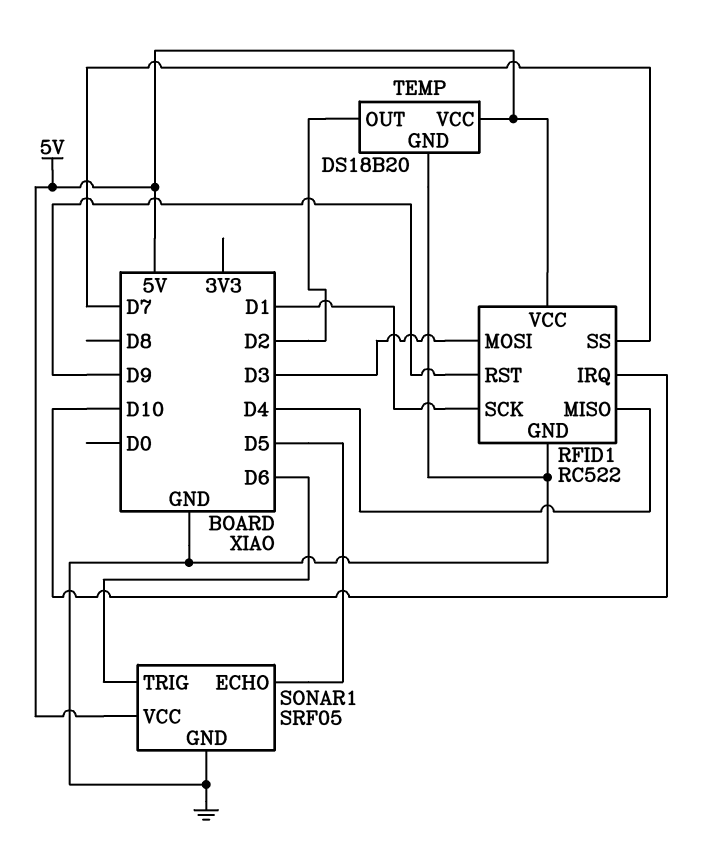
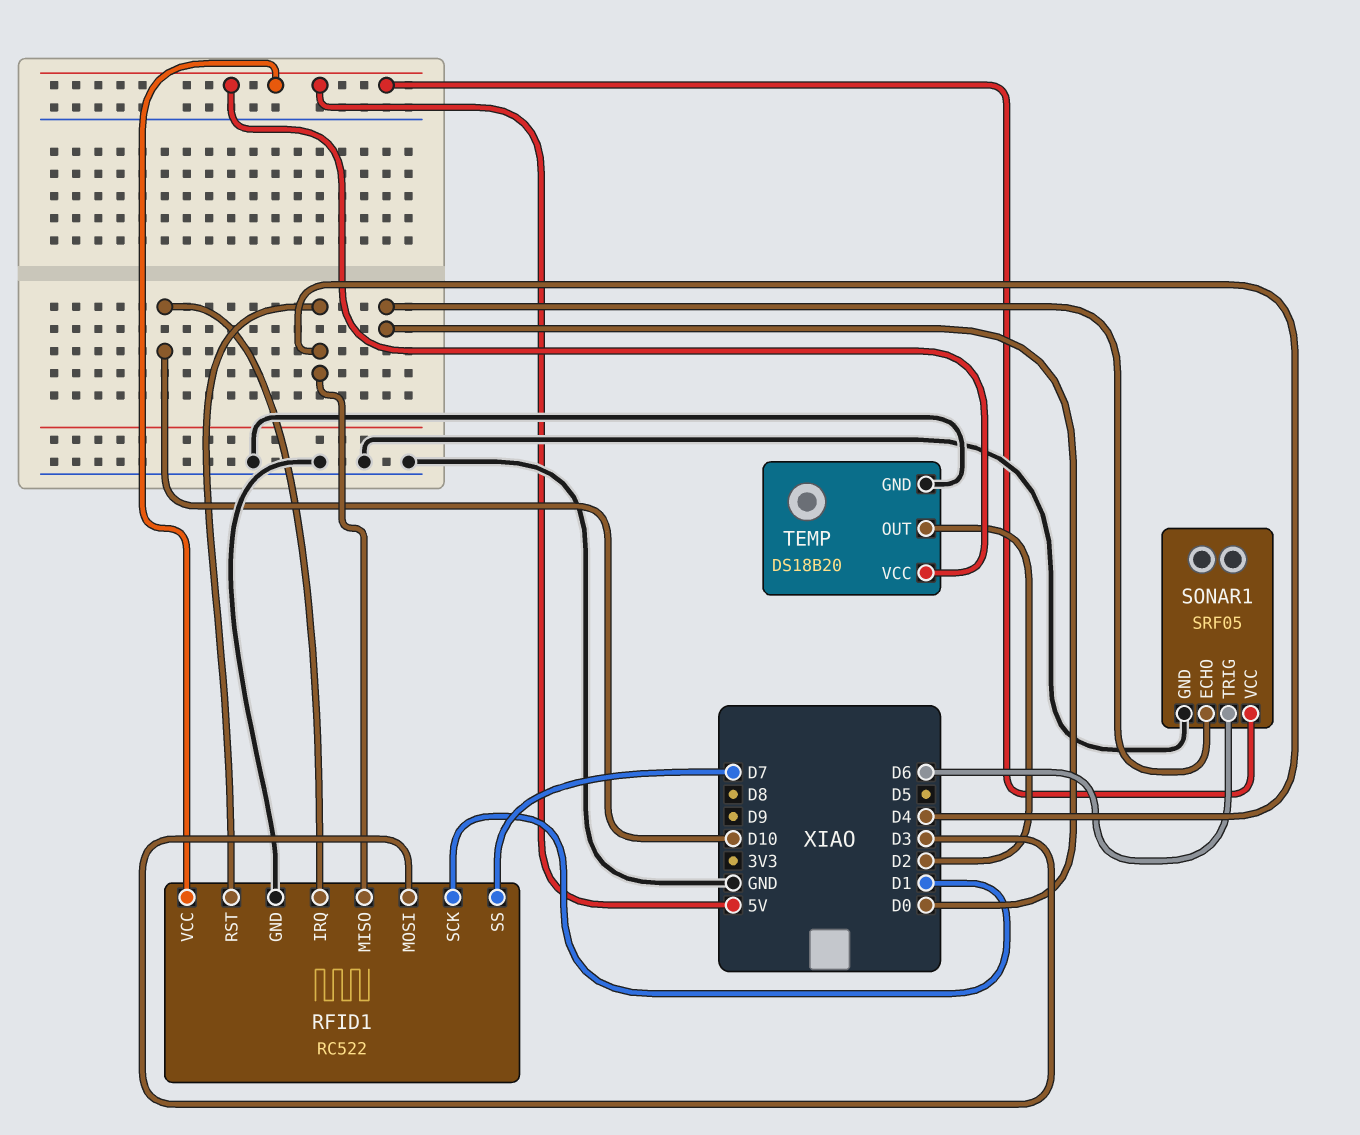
RFID1 pin RST: D9 -> D4
SONAR1 pin ECHO: D5 -> D0

